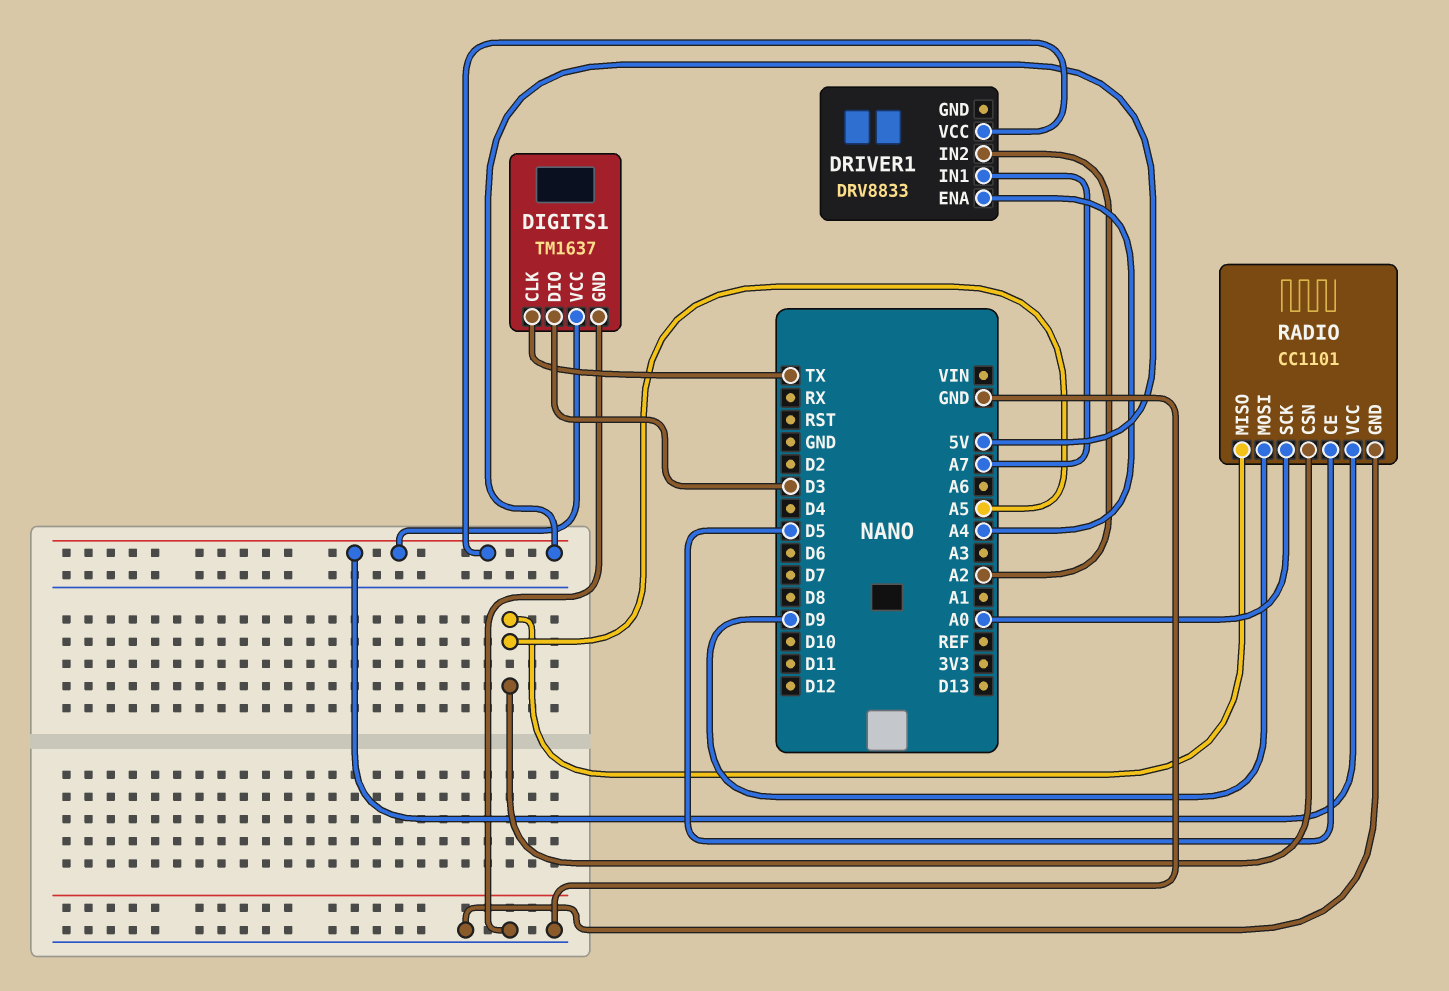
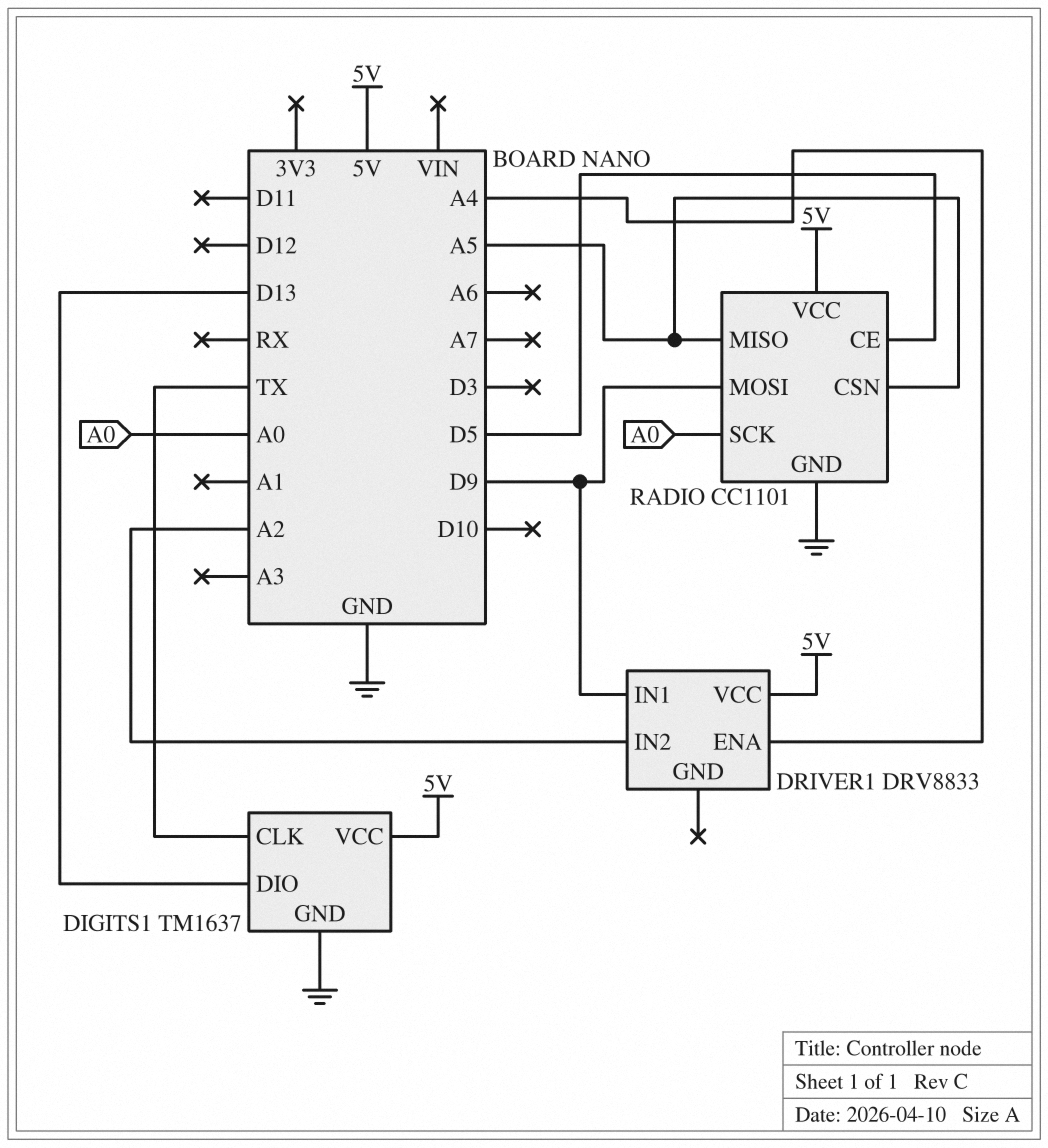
DIGITS1 pin DIO: D3 -> D13
DRIVER1 pin IN1: A7 -> D9

